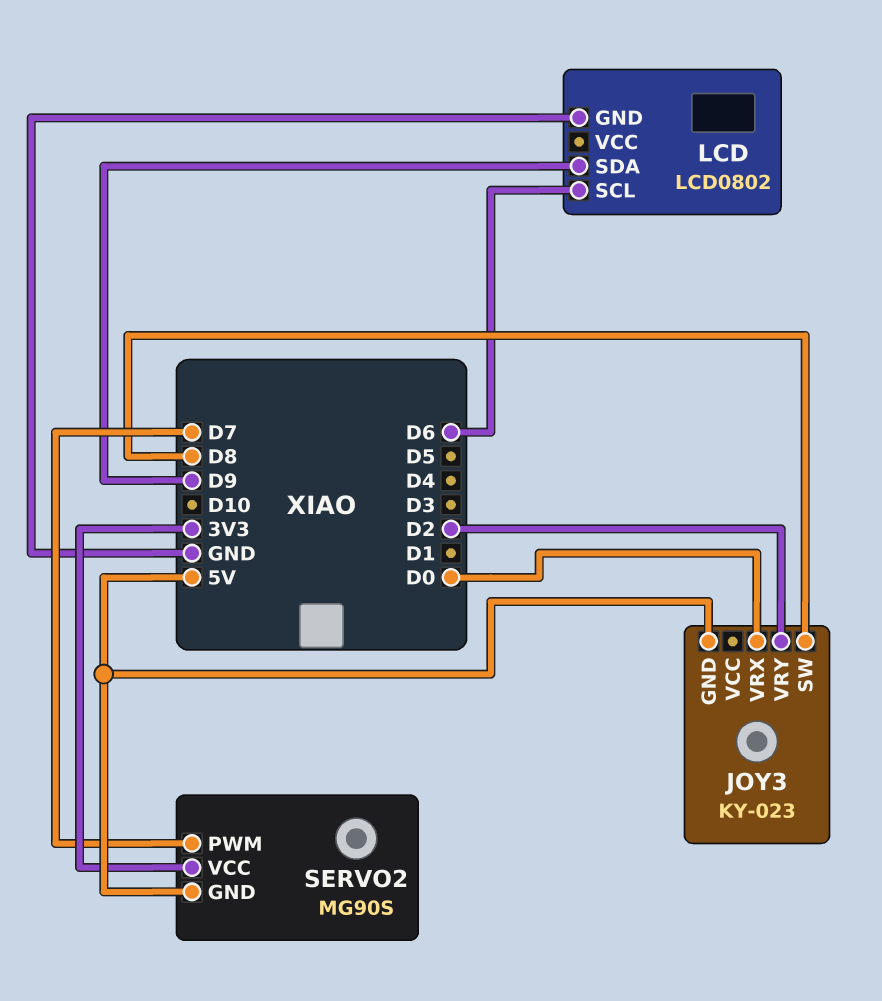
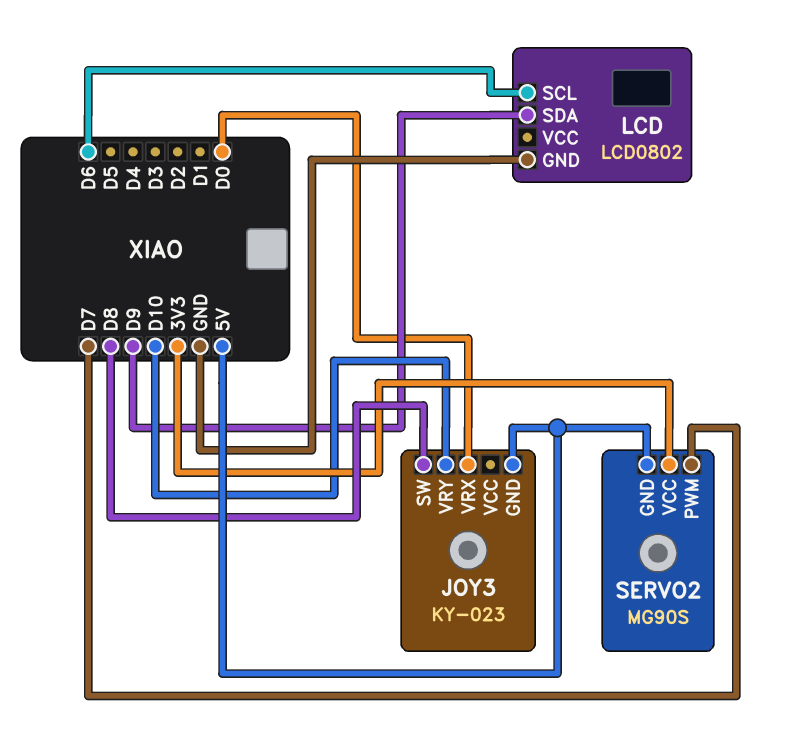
JOY3 pin VRY: D2 -> D10

